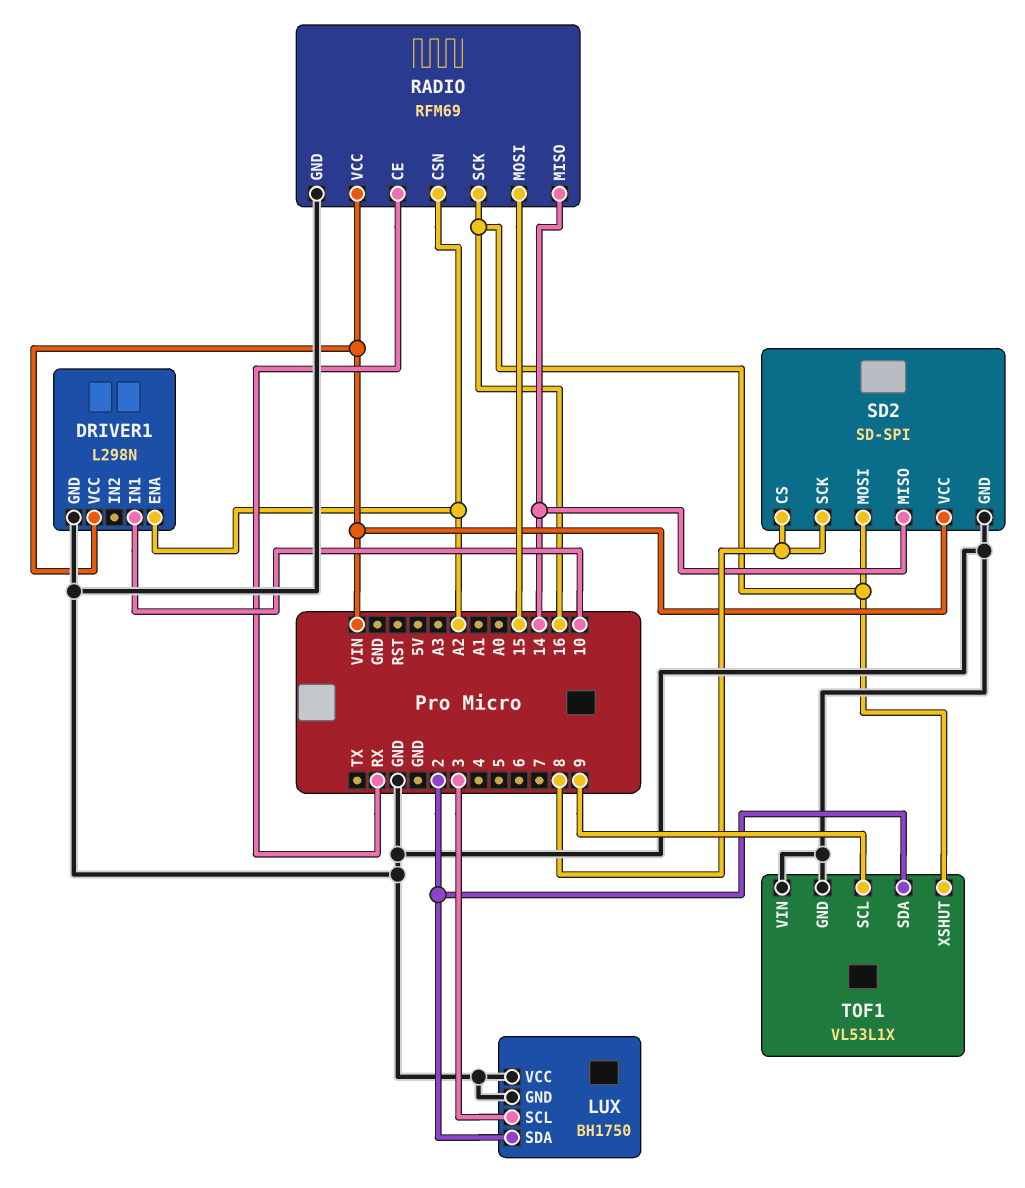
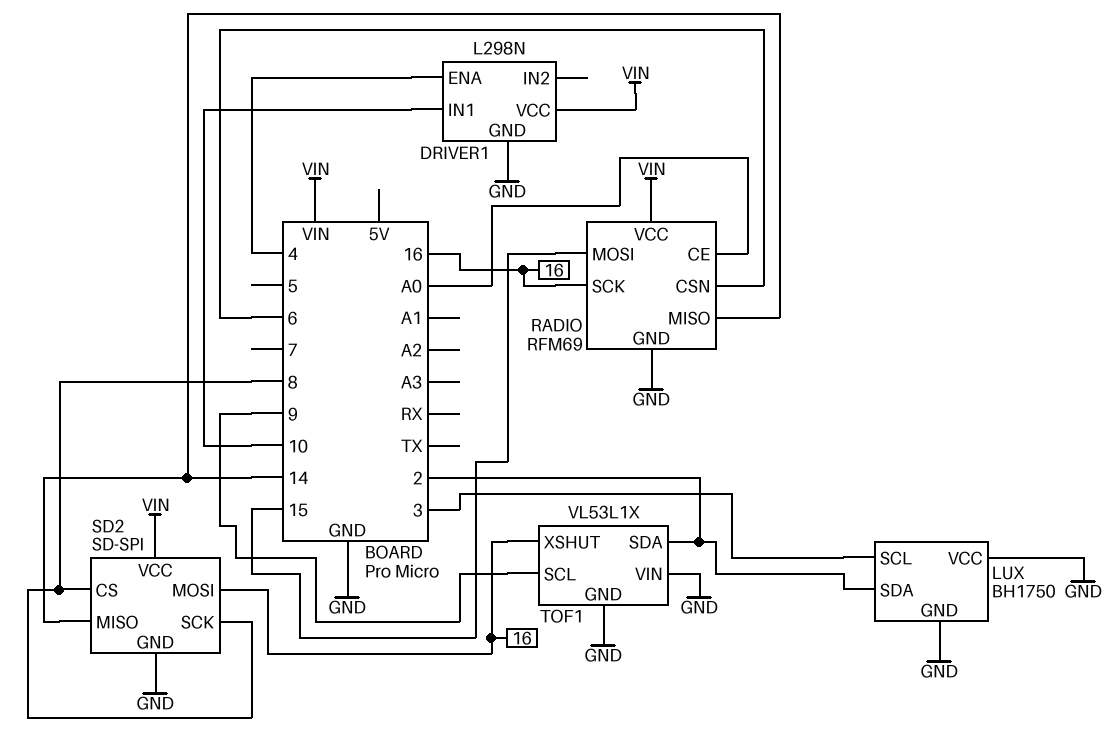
DRIVER1 pin ENA: A2 -> 4
RADIO pin CE: RX -> A0
RADIO pin CSN: A2 -> 6

